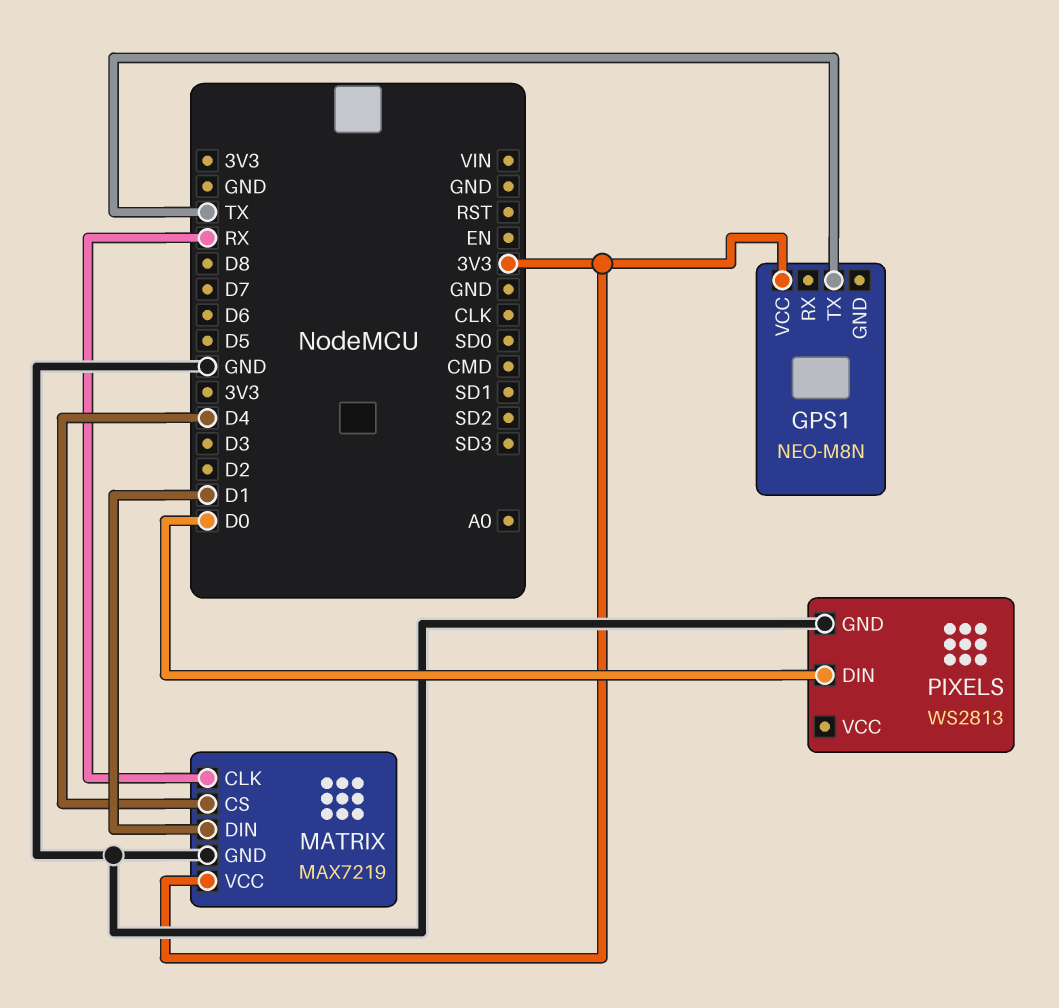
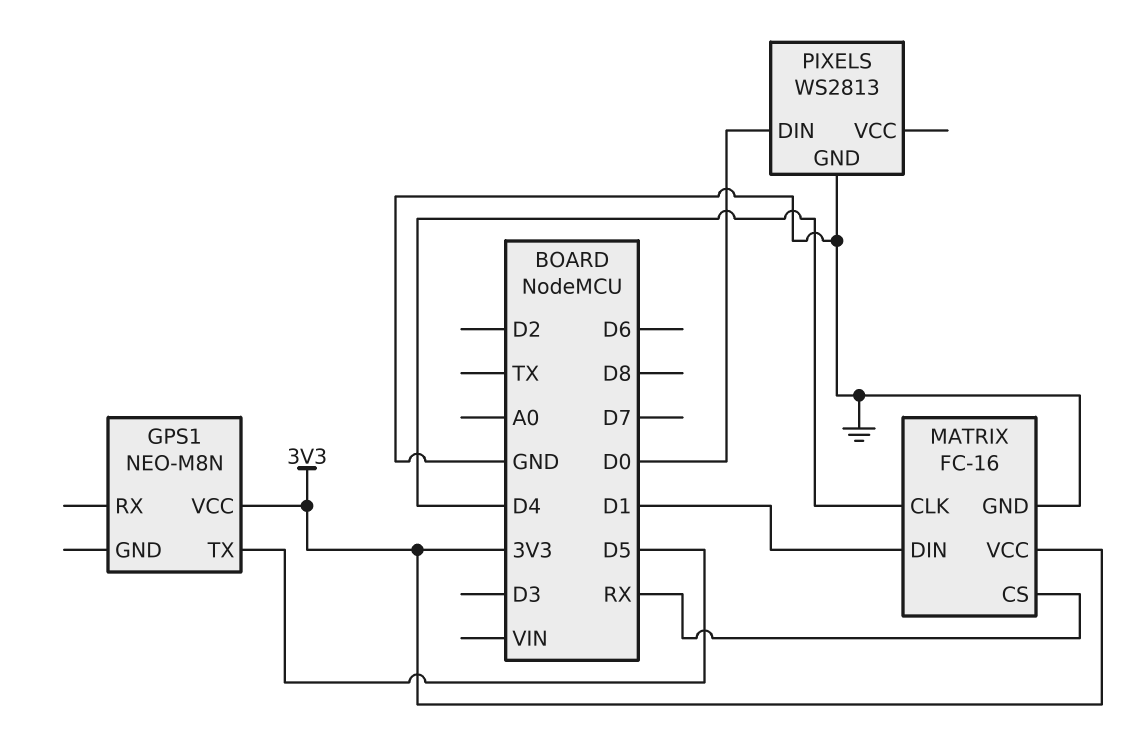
GPS1 pin TX: TX -> D5
MATRIX: MAX7219 -> FC-16
MATRIX pin CLK: RX -> D4
MATRIX pin CS: D4 -> RX

